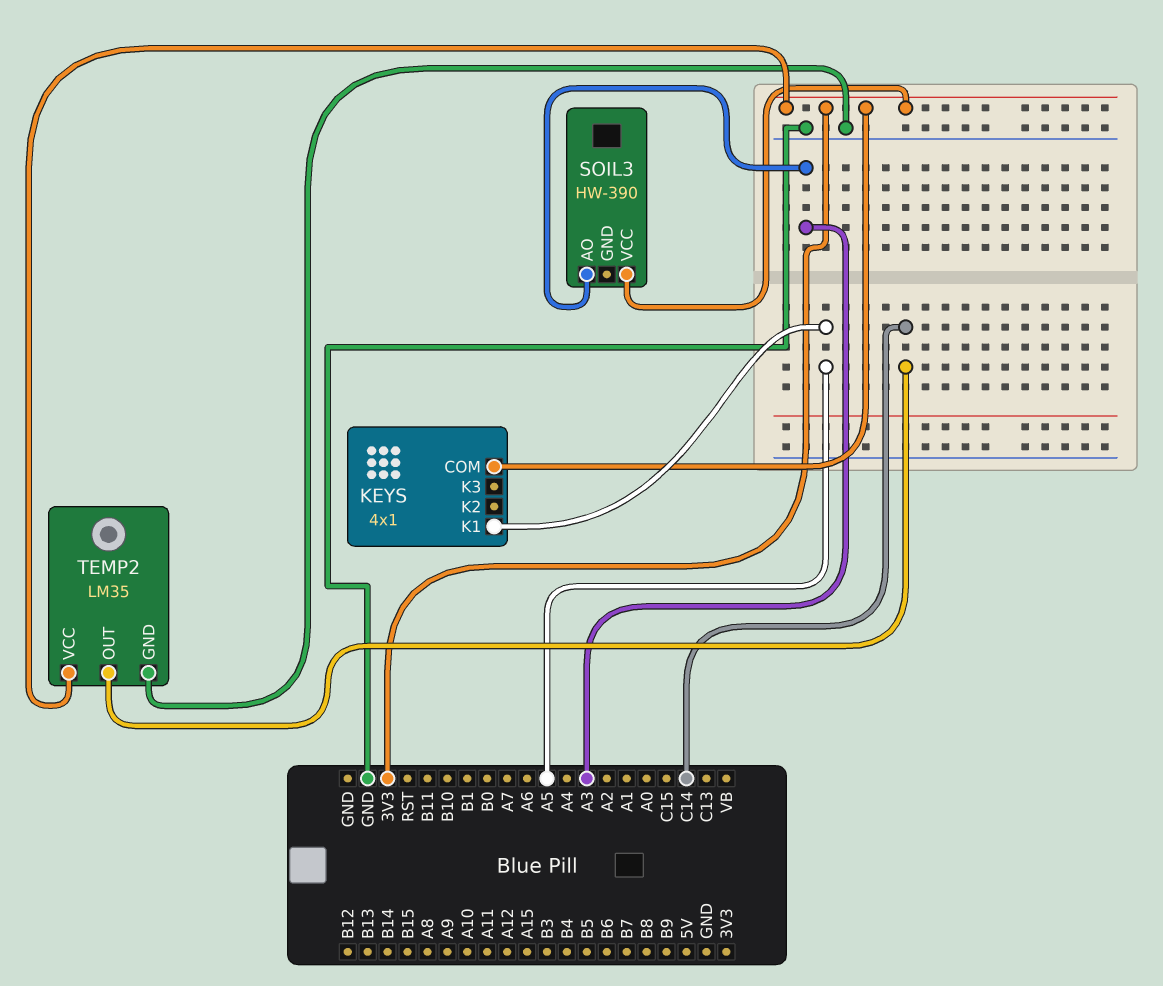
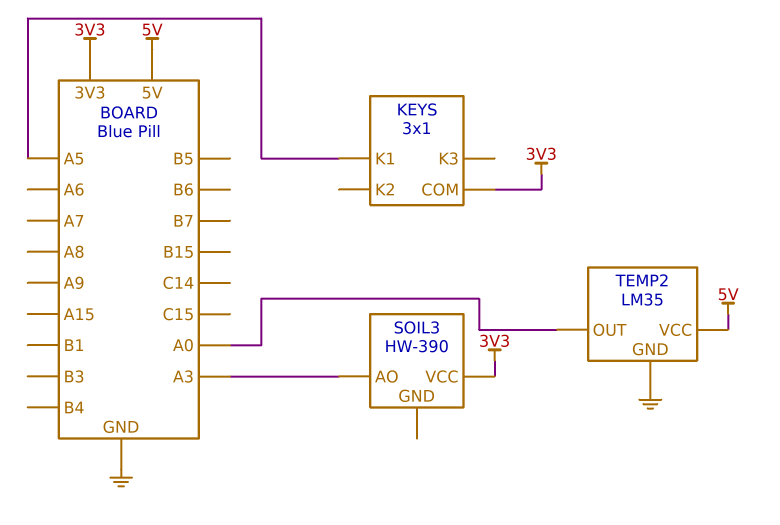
KEYS: 4x1 -> 3x1
TEMP2 pin OUT: C14 -> A0
TEMP2 pin VCC: 3V3 -> 5V

